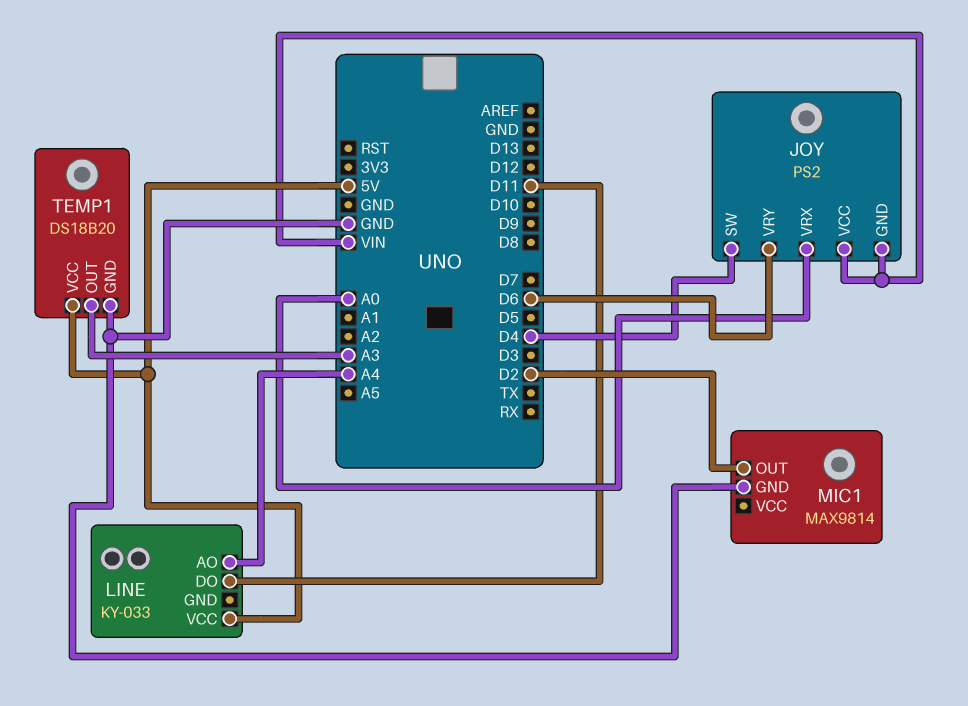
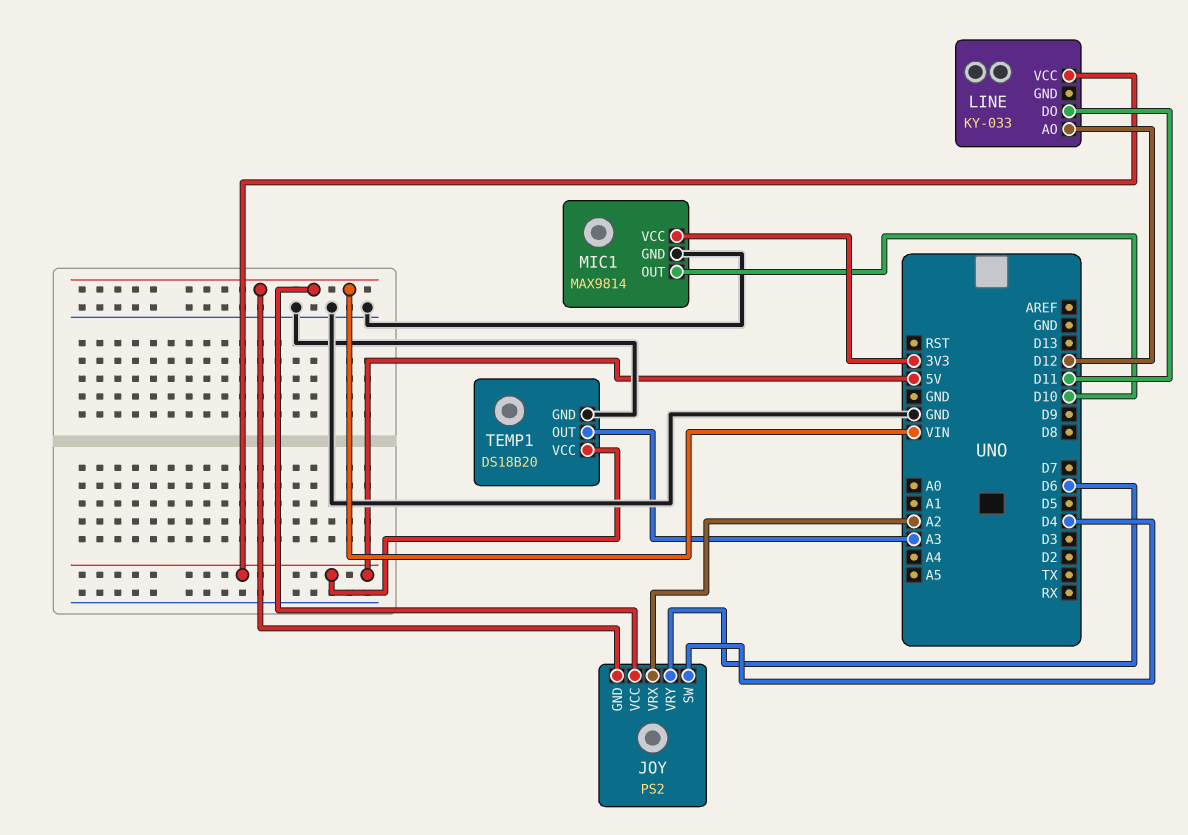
JOY pin VRX: A0 -> A2
LINE pin AO: A4 -> D12
MIC1 pin OUT: D2 -> D10
MIC1 pin VCC: none -> 3V3

